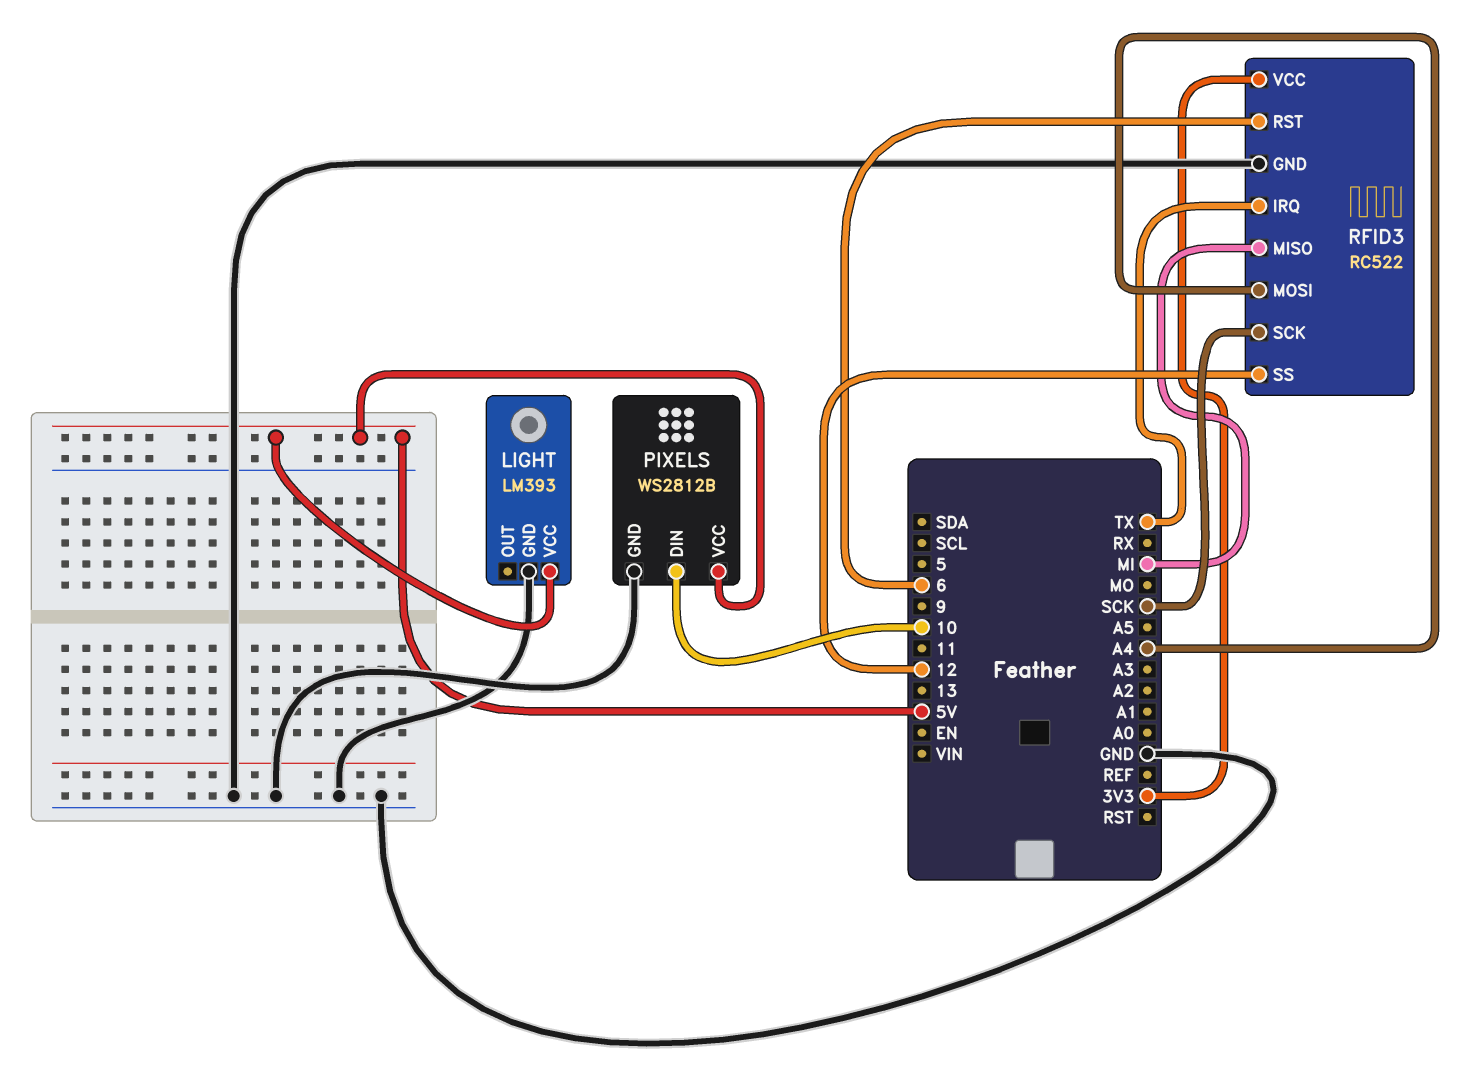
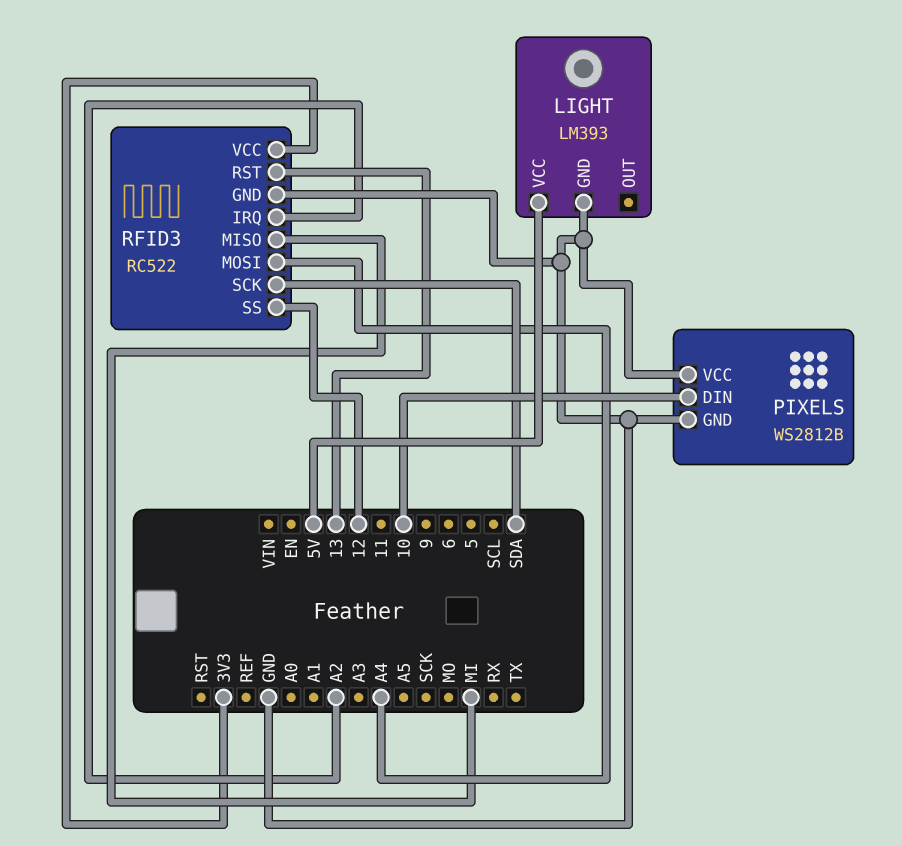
PIXELS pin VCC: 5V -> GND
RFID3 pin IRQ: TX -> A2
RFID3 pin RST: 6 -> 13
RFID3 pin SCK: SCK -> SDA

